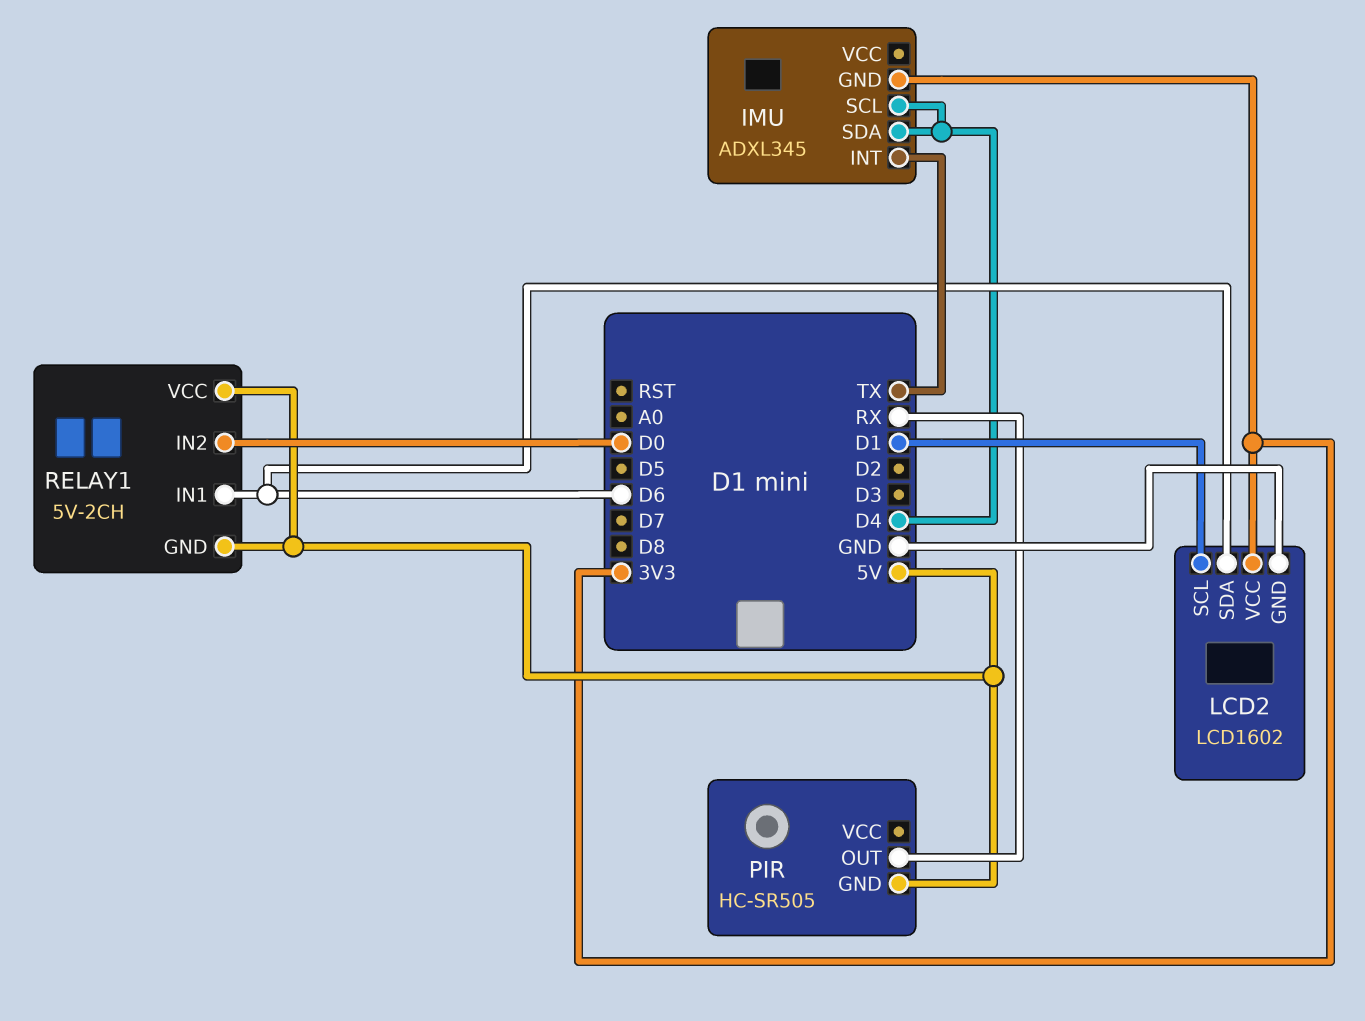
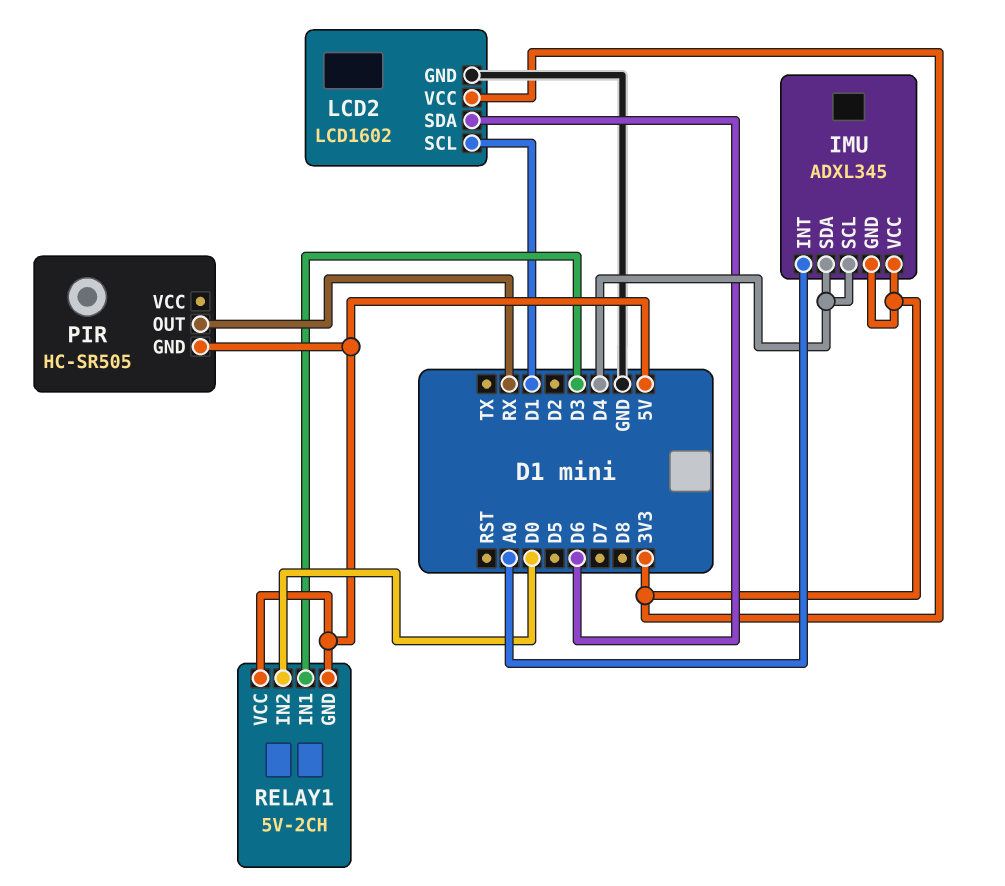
IMU pin INT: TX -> A0
IMU pin VCC: none -> 3V3
RELAY1 pin IN1: D6 -> D3

